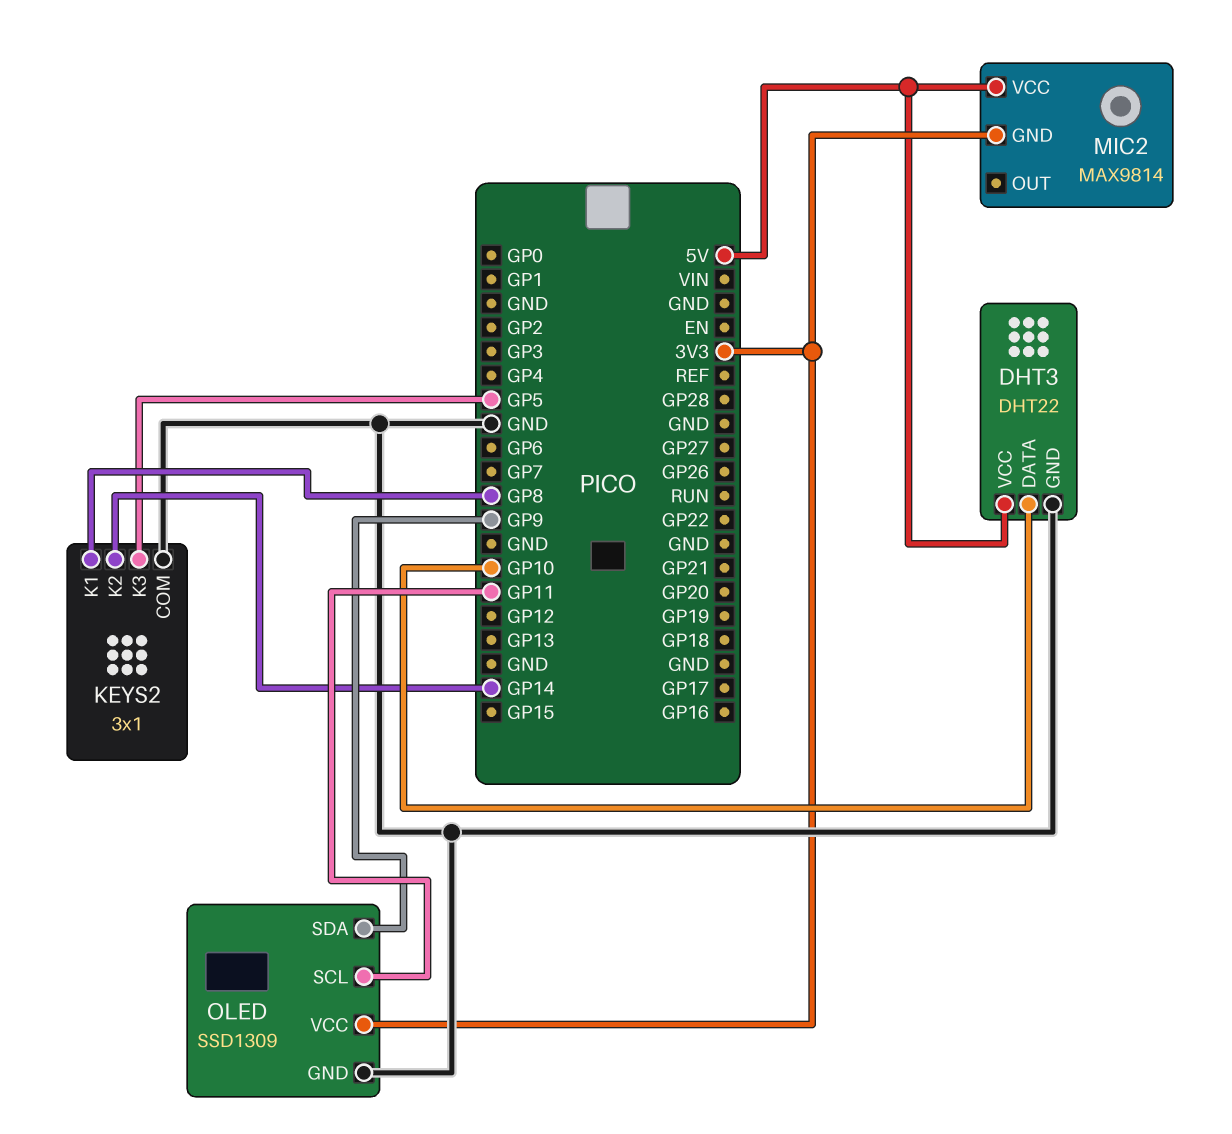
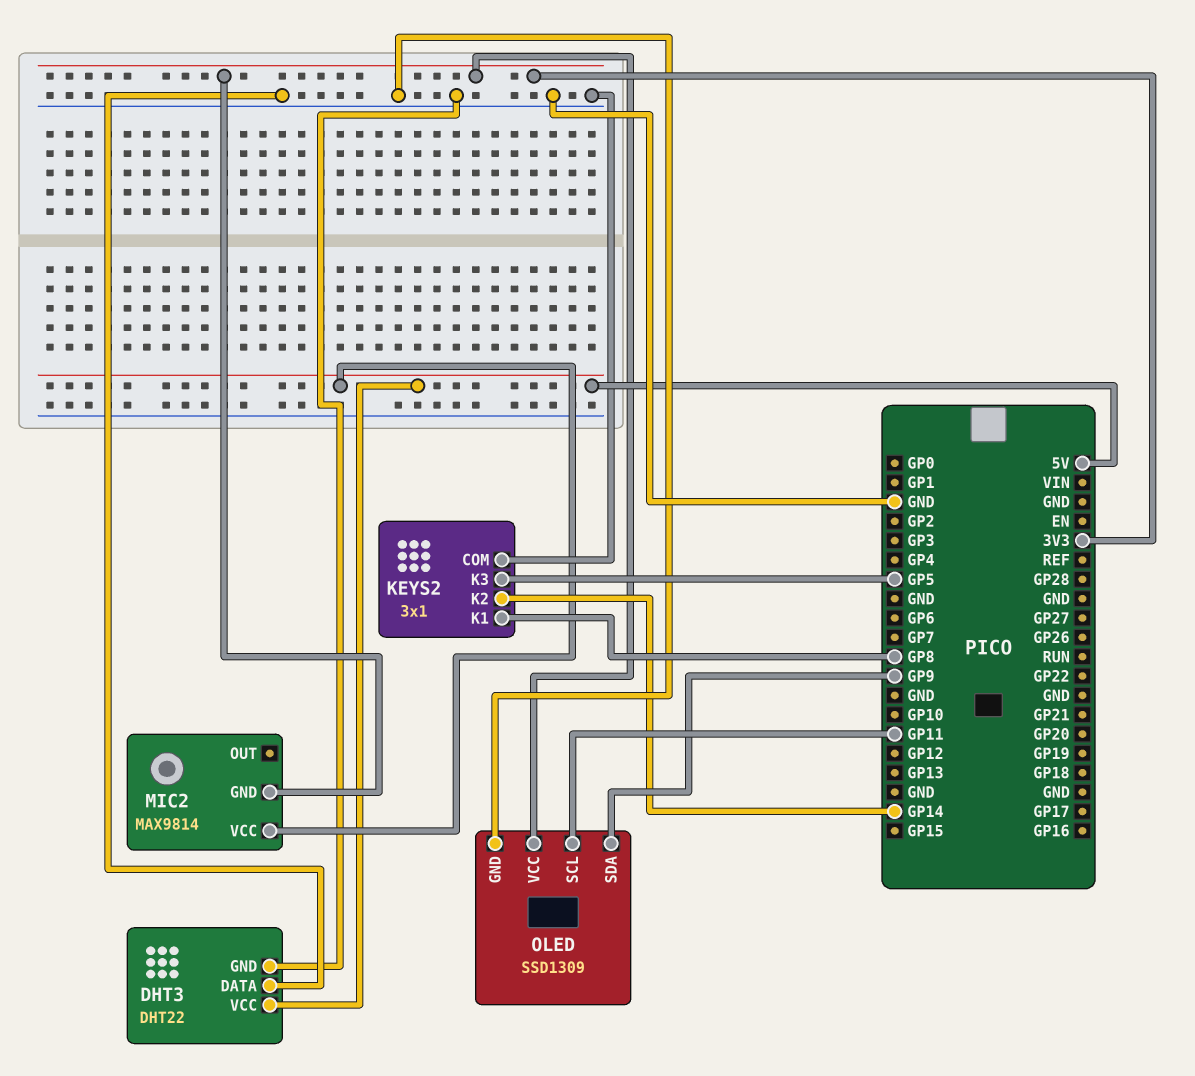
DHT3 pin DATA: GP10 -> GND

